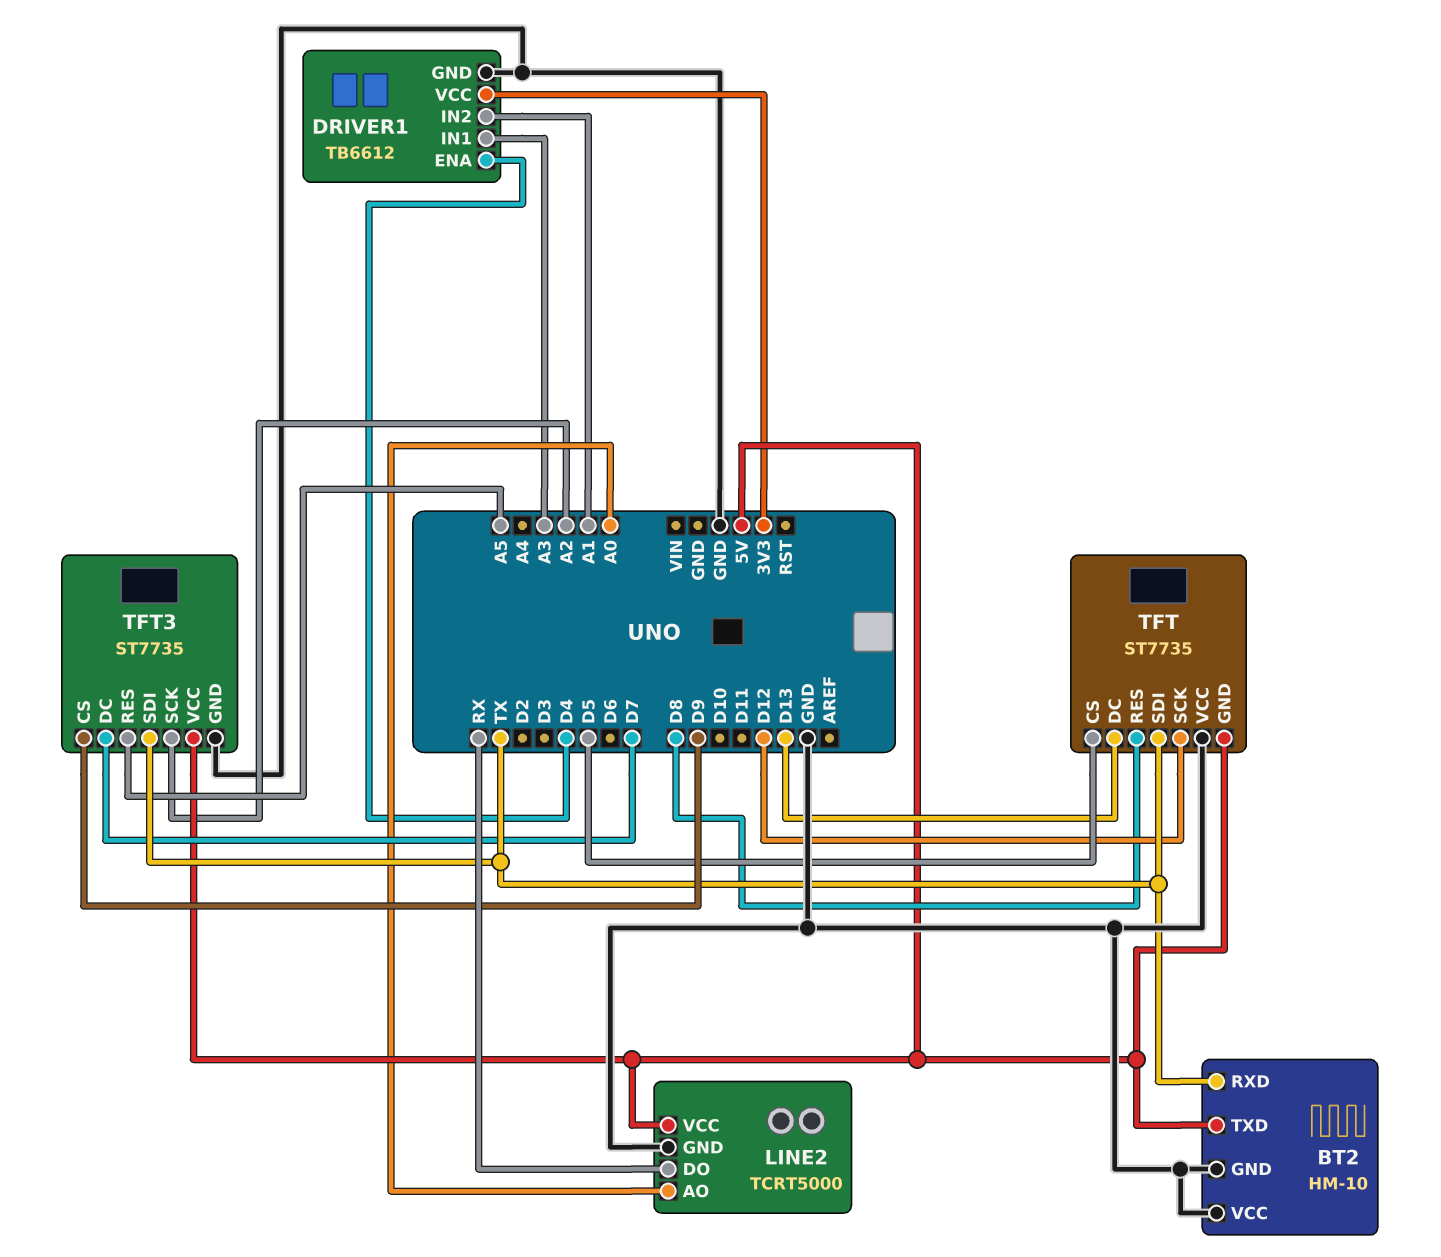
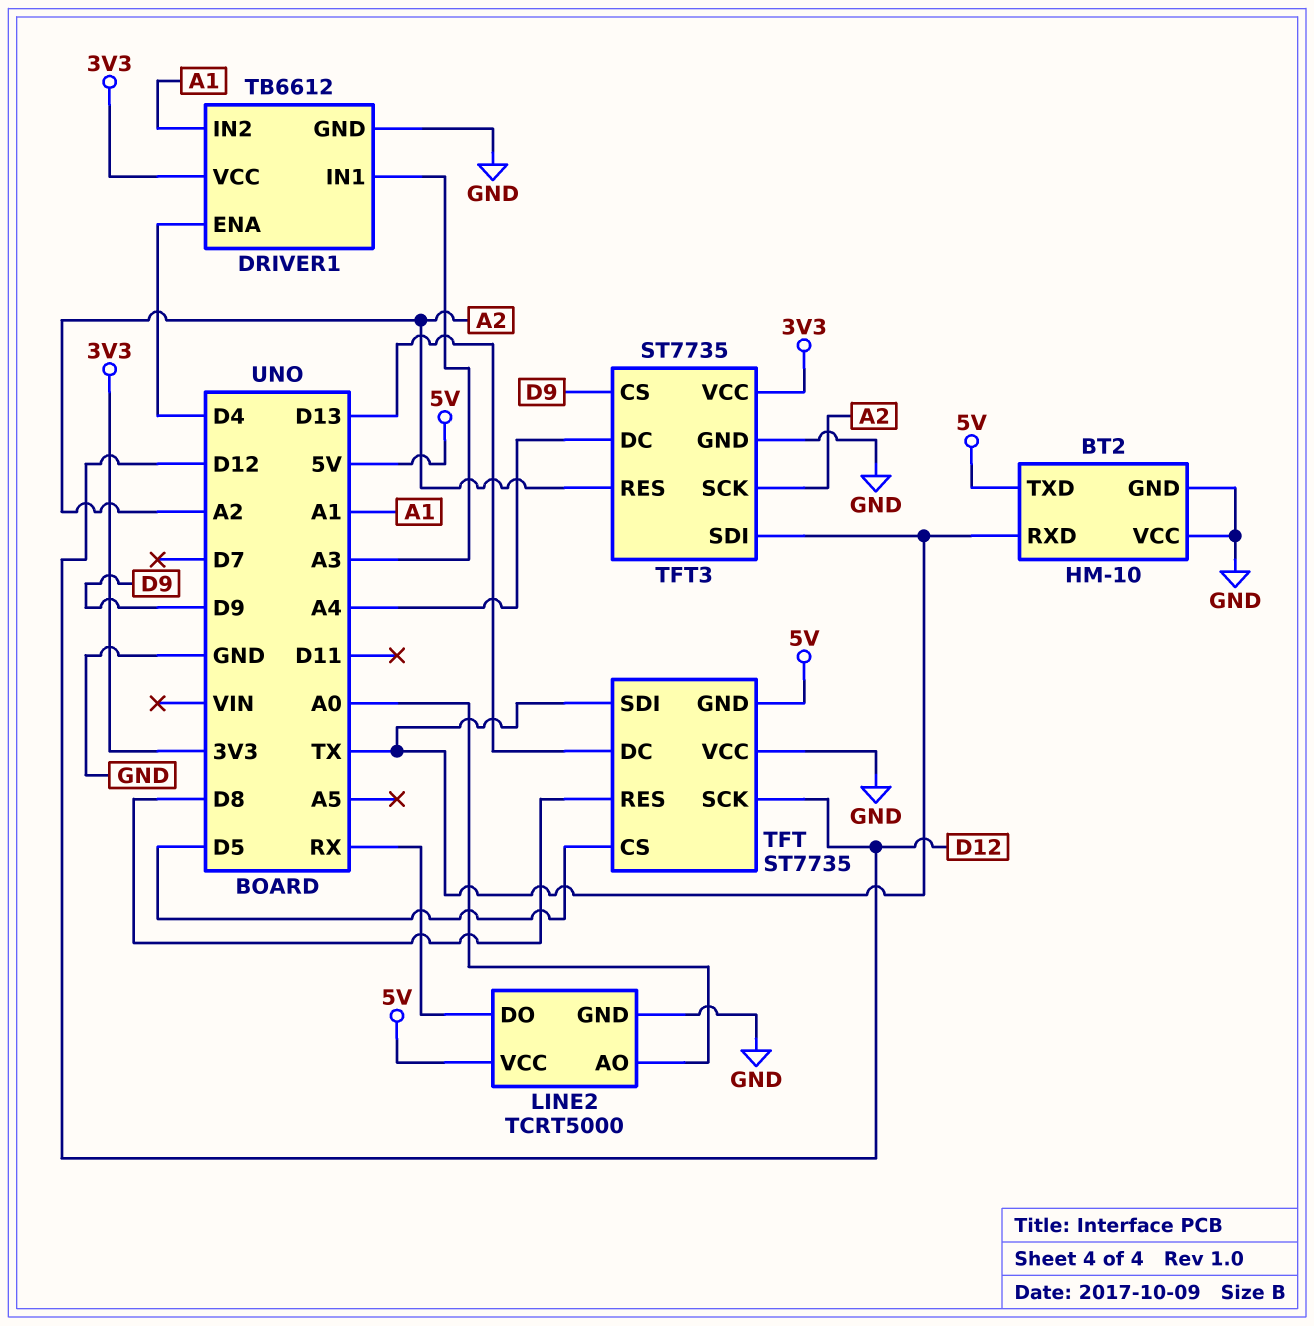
TFT3 pin DC: D7 -> A4
TFT3 pin RES: A5 -> A2
TFT3 pin VCC: 5V -> 3V3

